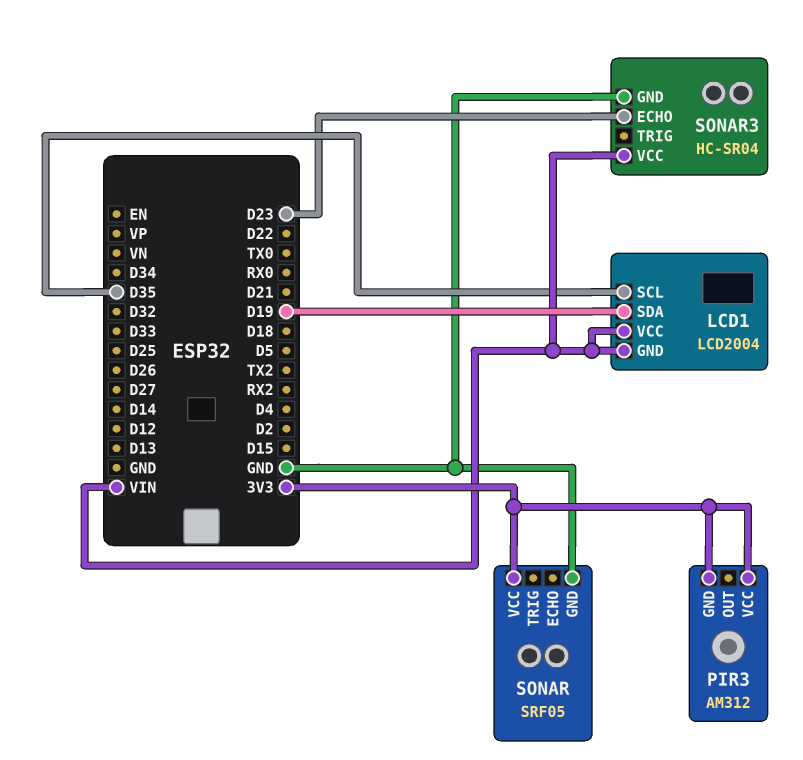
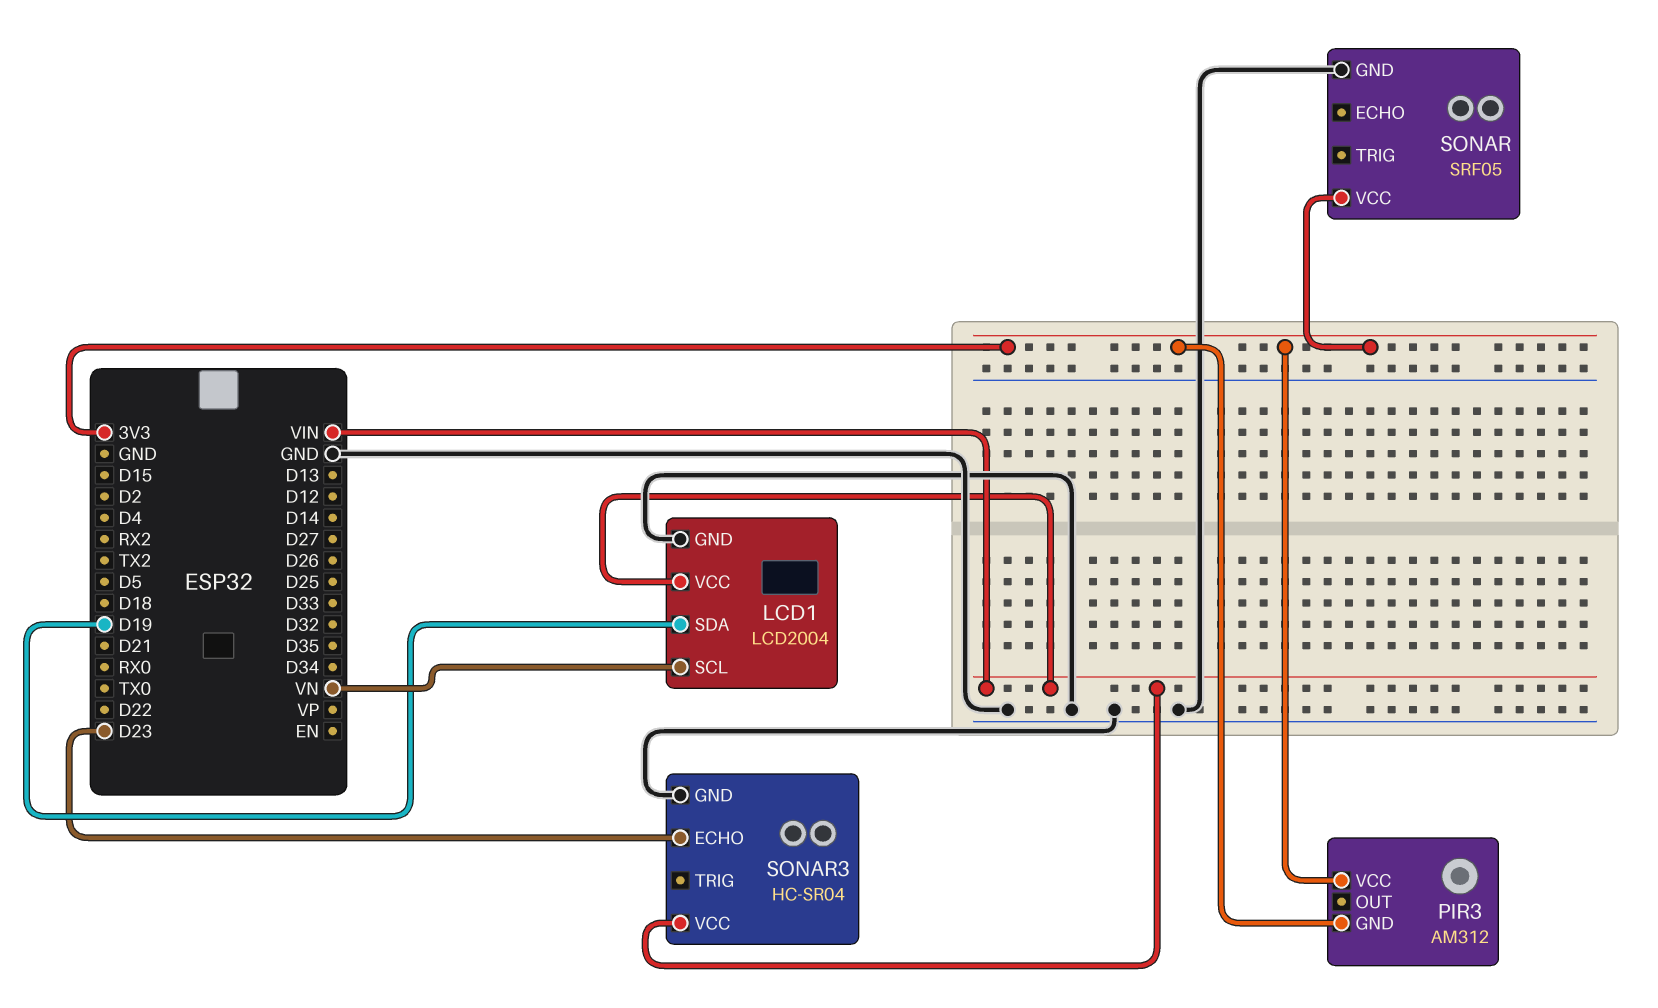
LCD1 pin GND: VIN -> GND
LCD1 pin SCL: D35 -> VN

